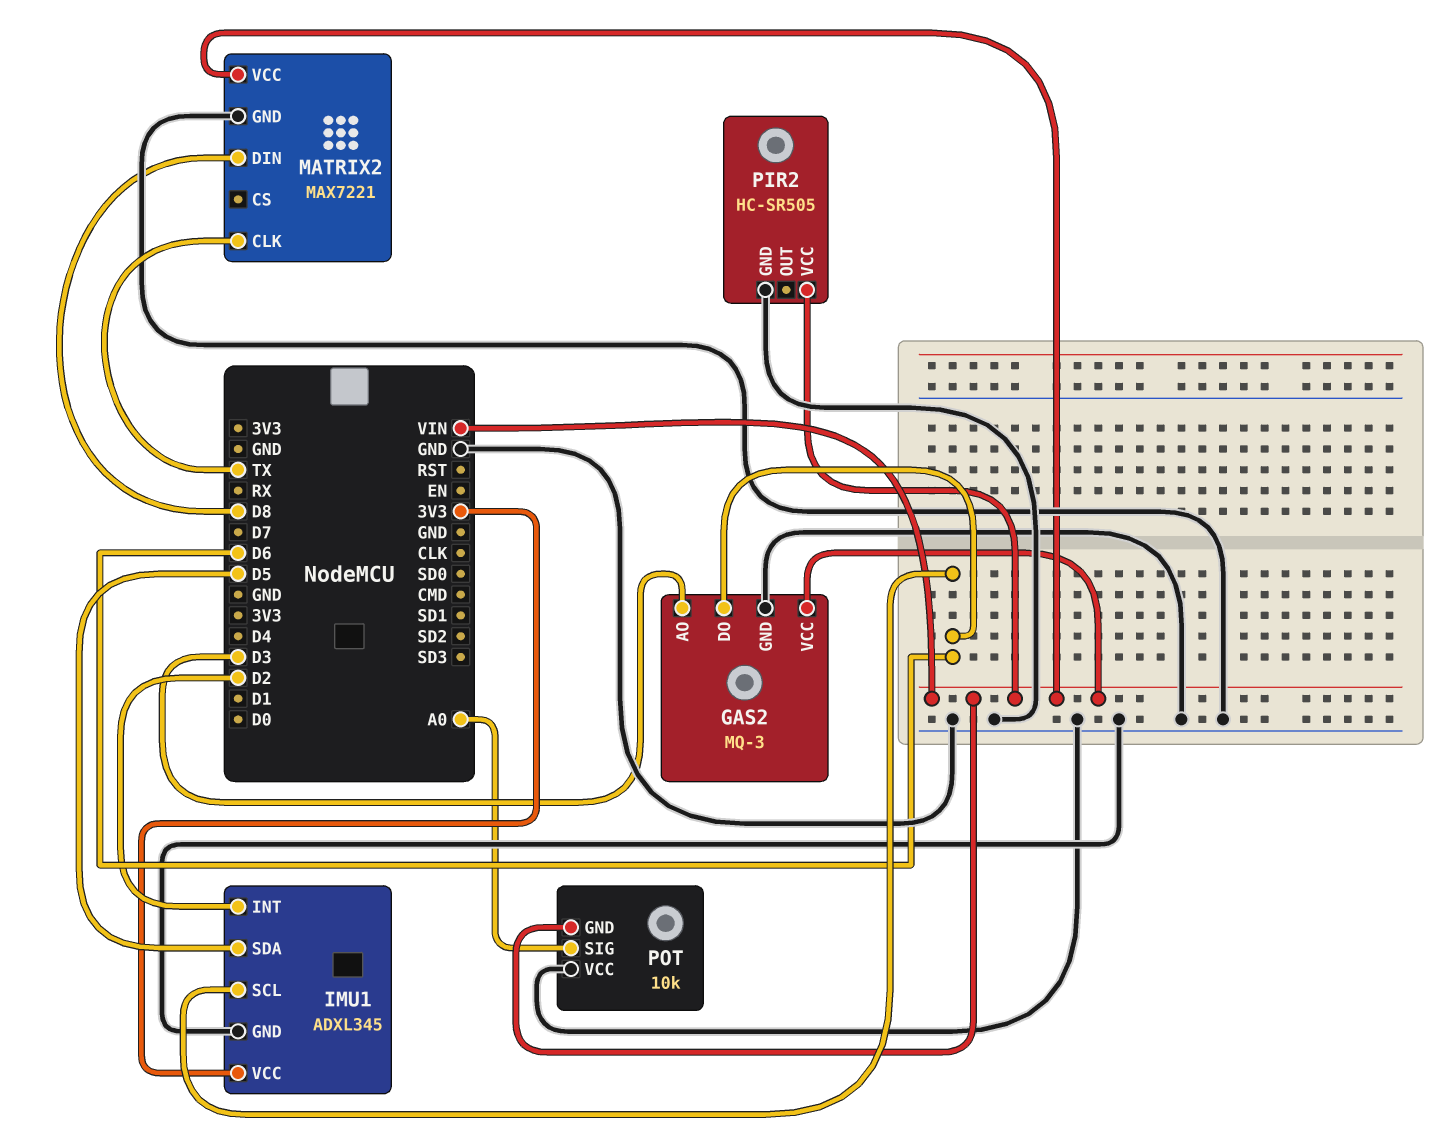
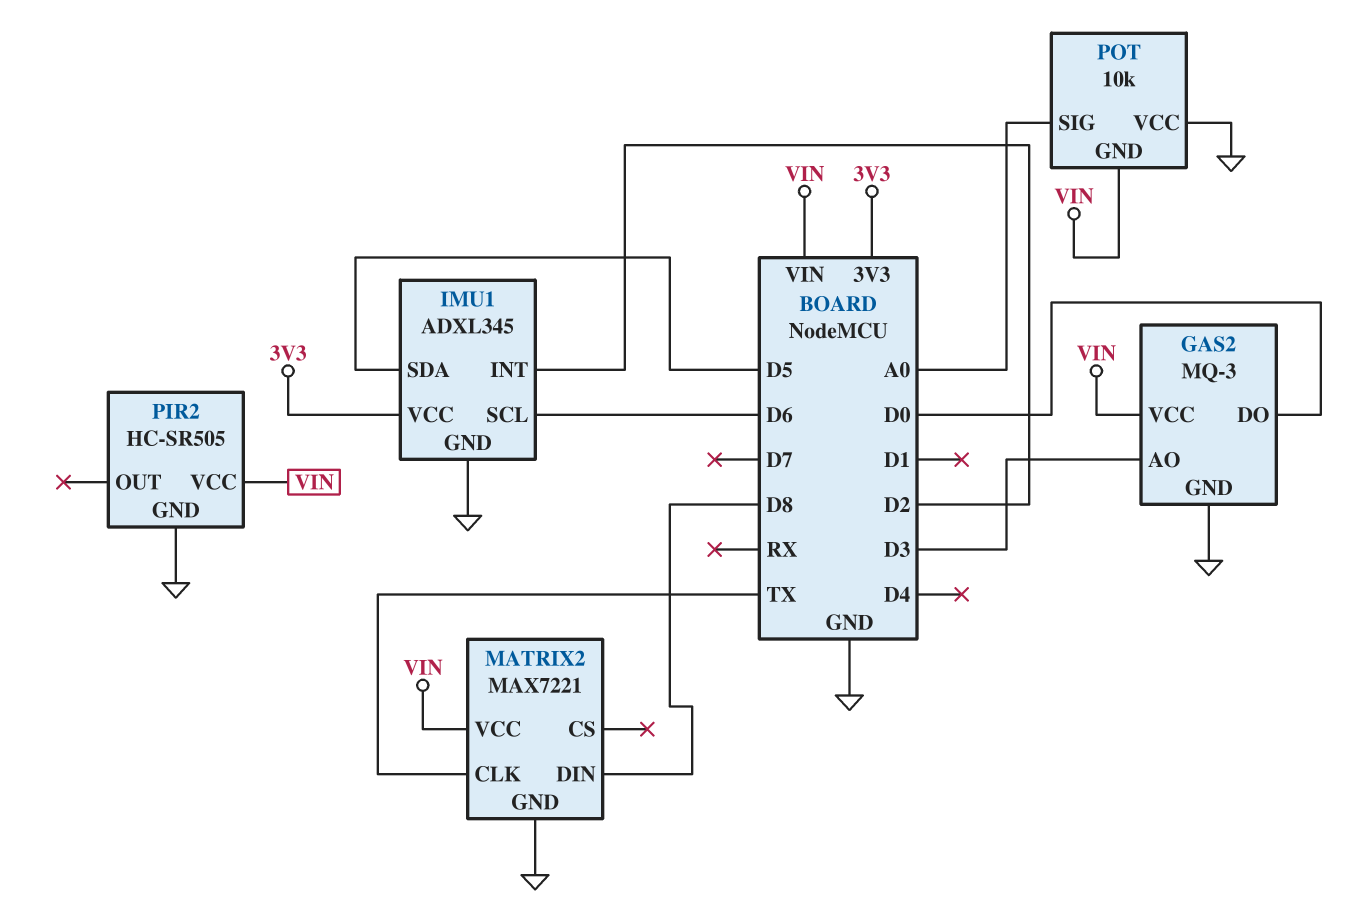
GAS2 pin DO: D6 -> D0

